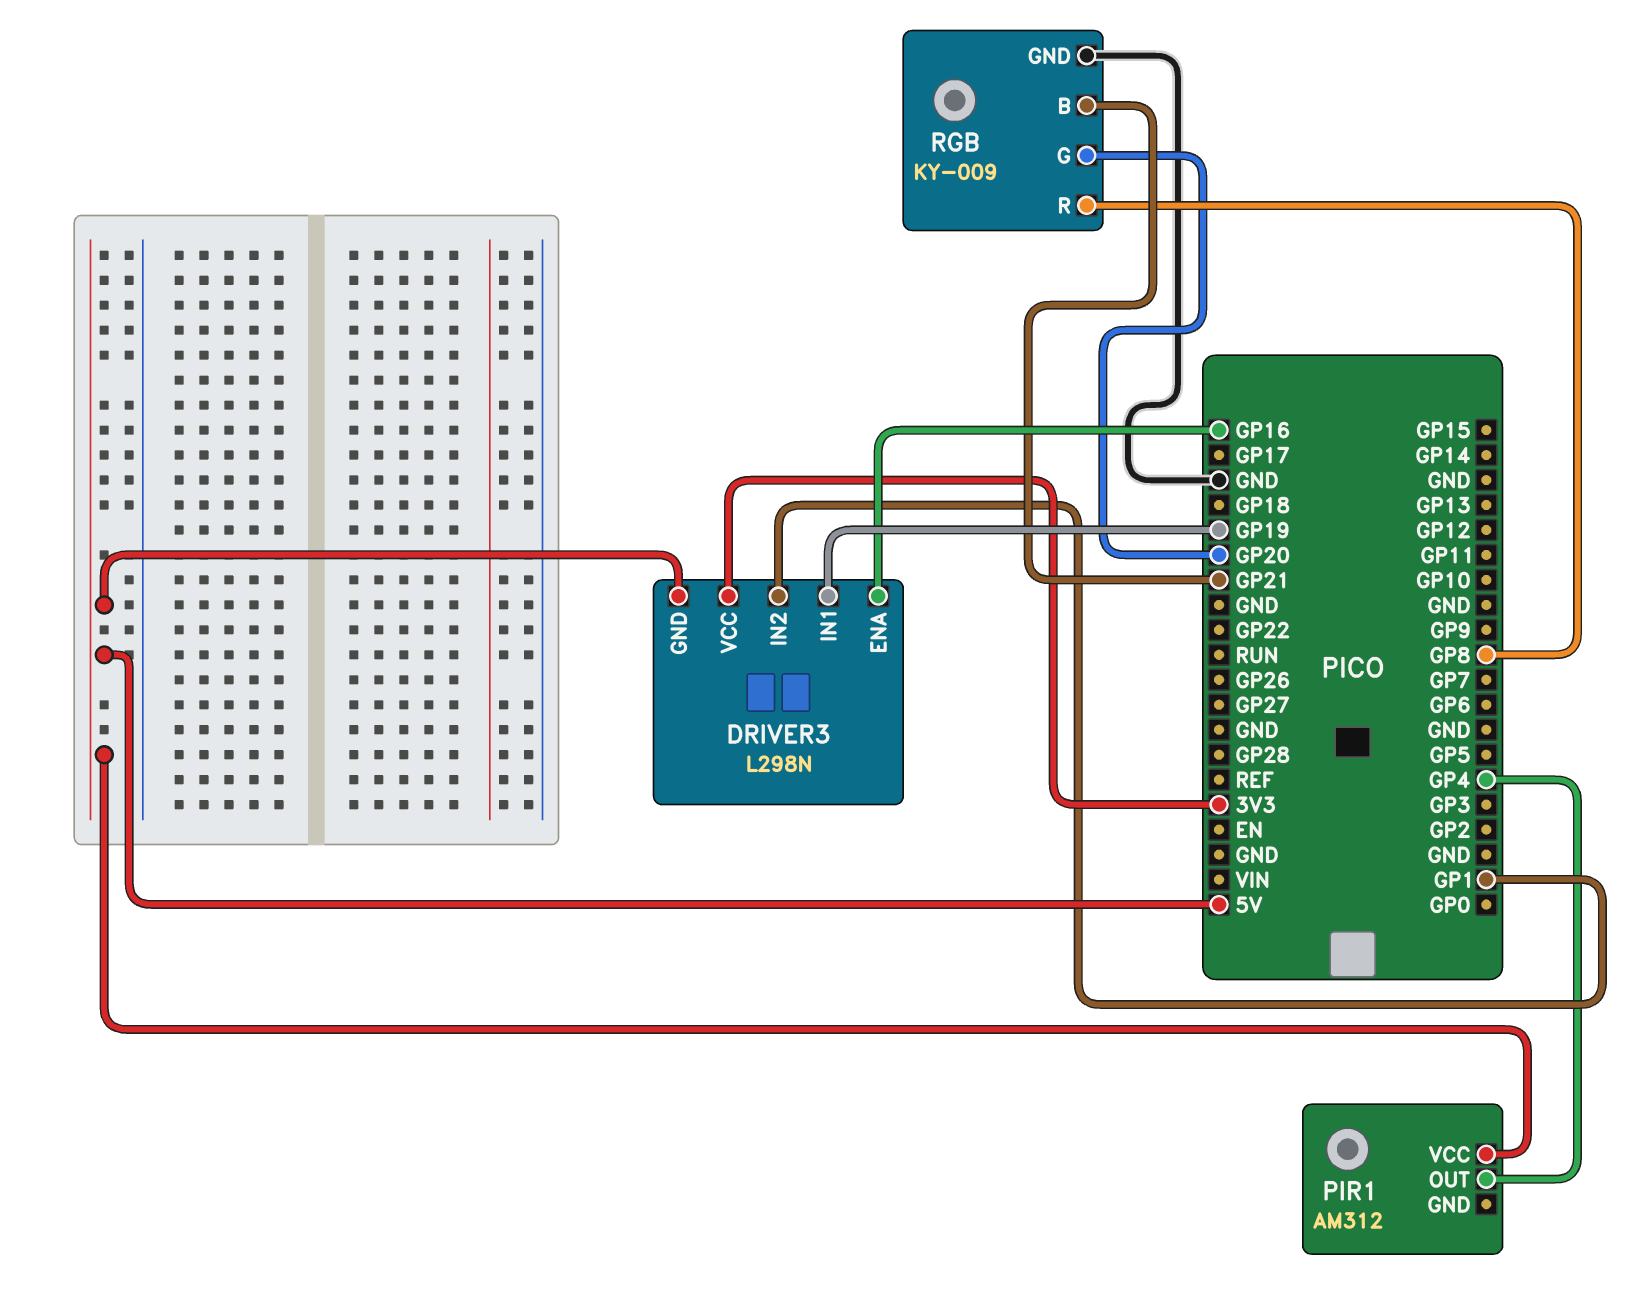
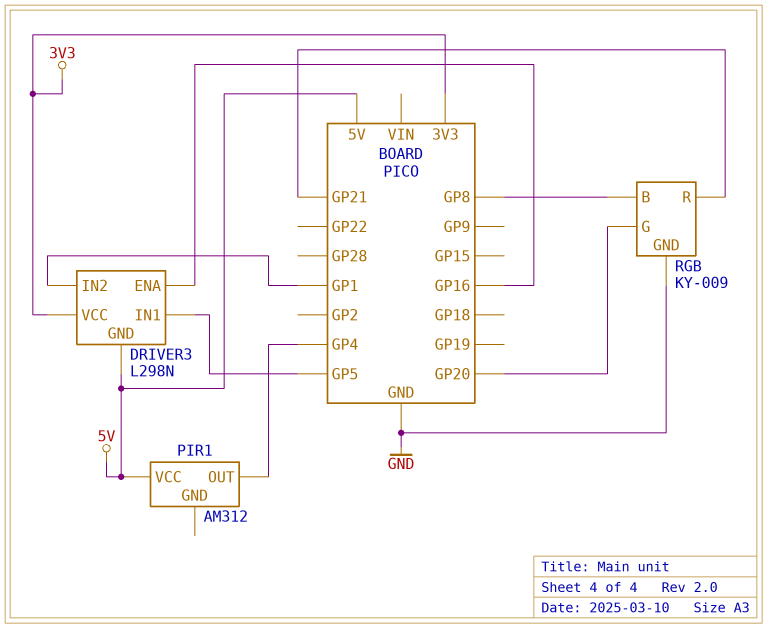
DRIVER3 pin IN1: GP19 -> GP5
RGB pin B: GP21 -> GP8
RGB pin R: GP8 -> GP21

